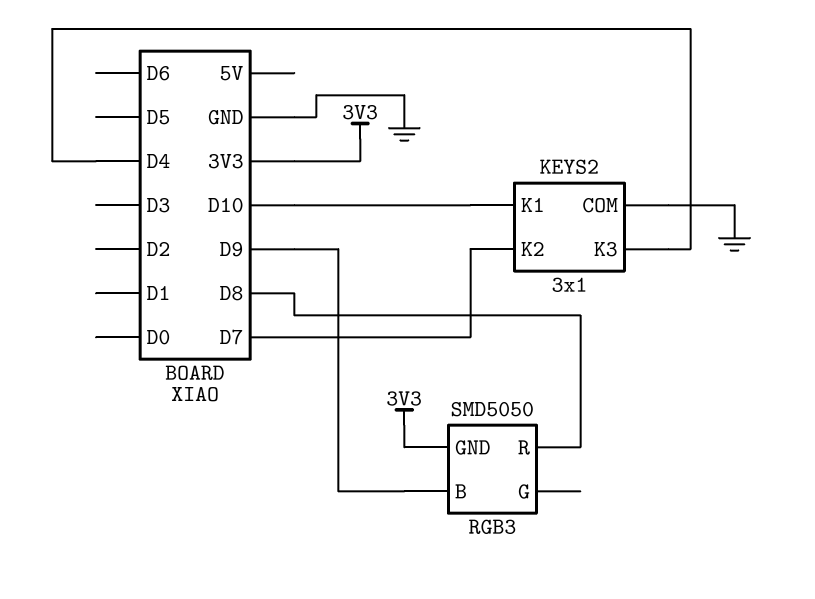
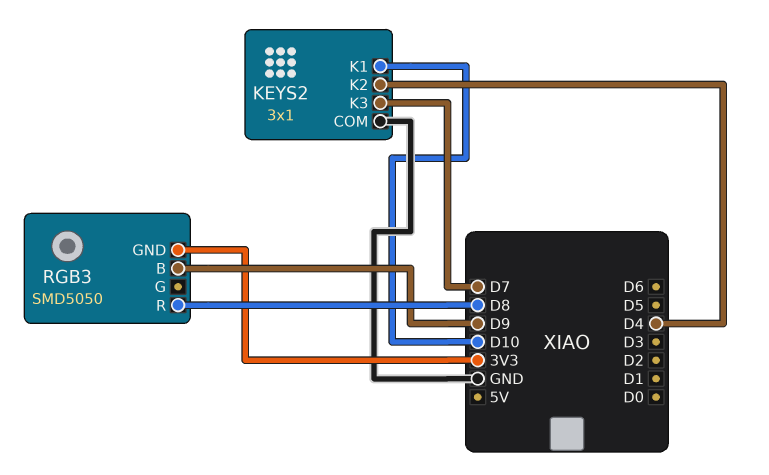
KEYS2 pin K2: D7 -> D4
KEYS2 pin K3: D4 -> D7

